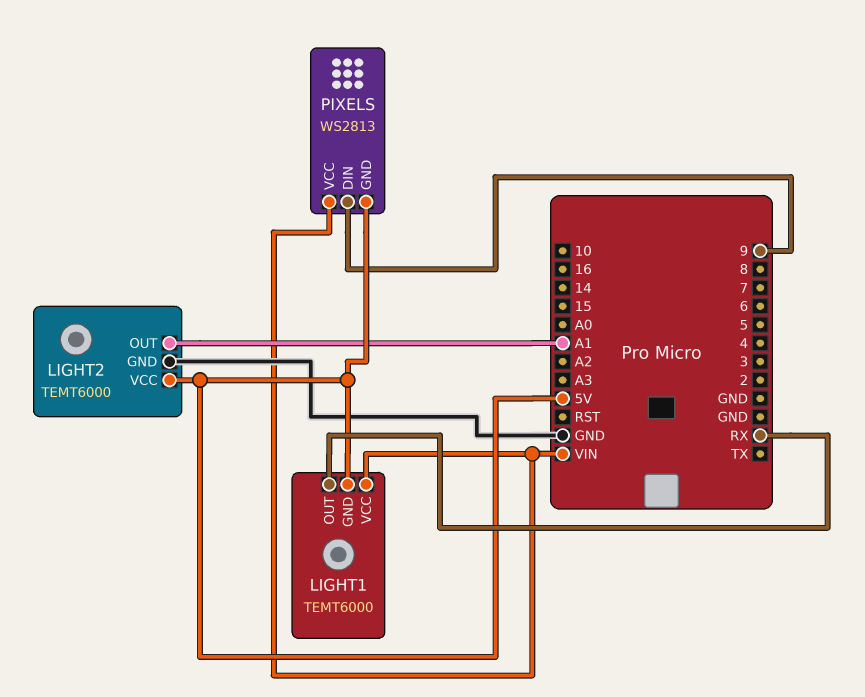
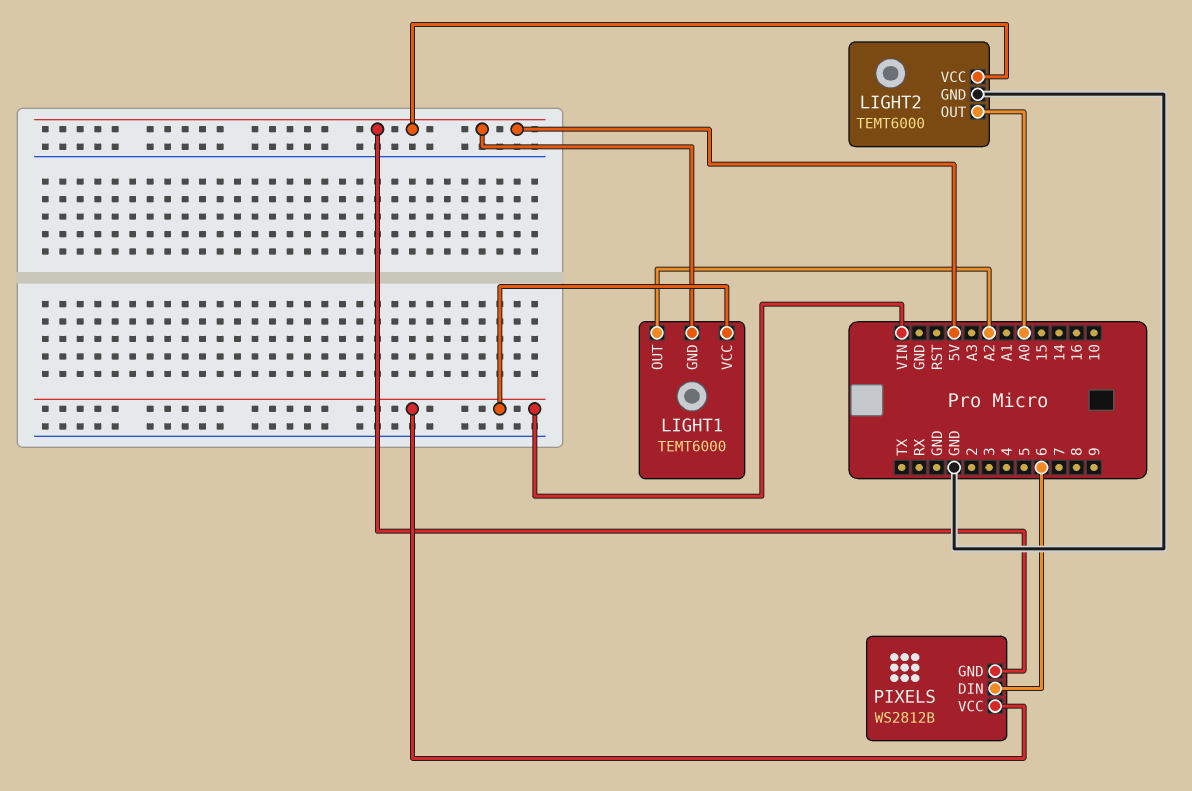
LIGHT1 pin OUT: RX -> A2
LIGHT2 pin OUT: A1 -> A0
PIXELS: WS2813 -> WS2812B
PIXELS pin DIN: 9 -> 6

